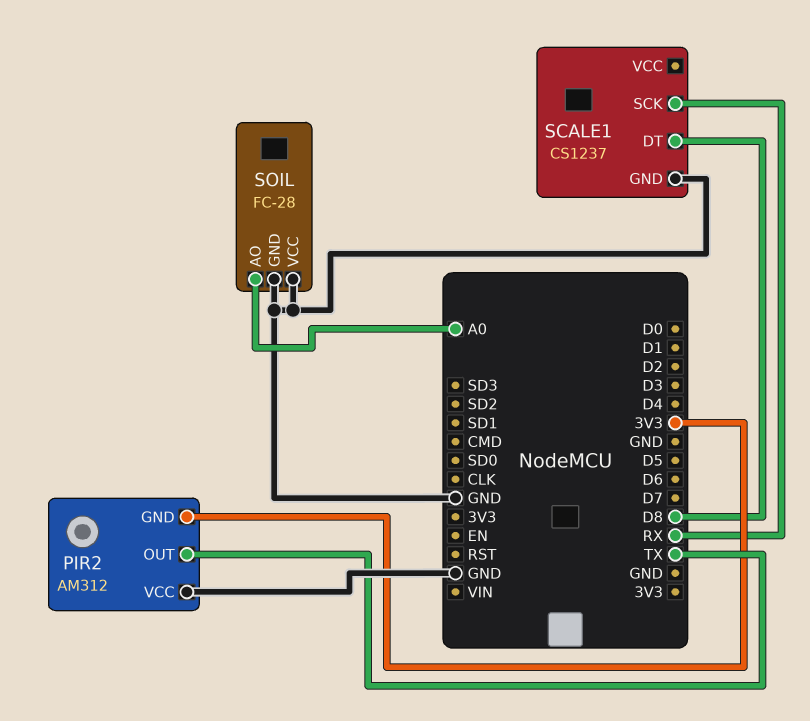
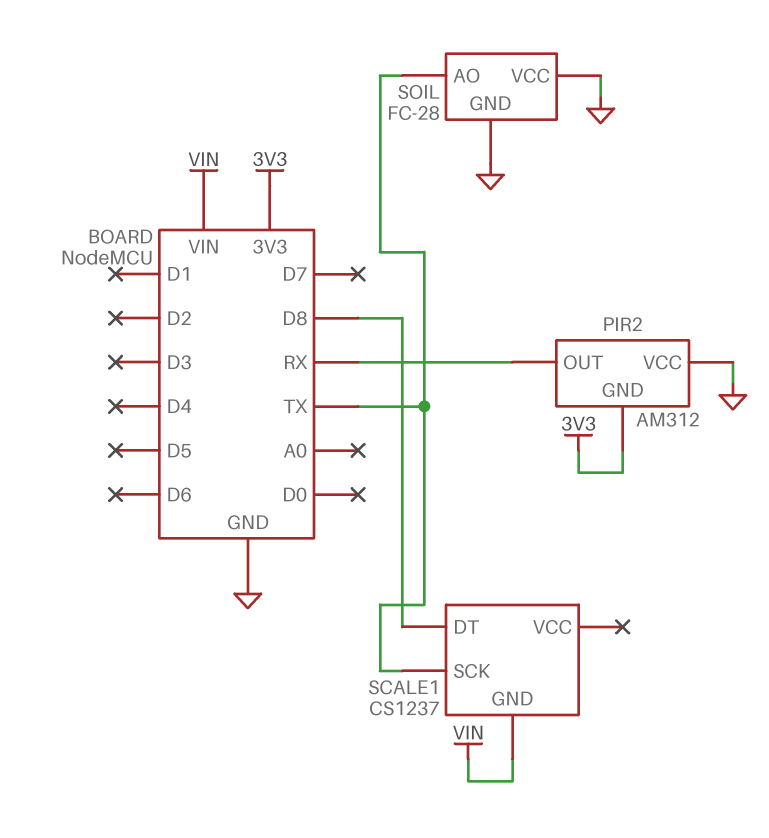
PIR2 pin OUT: TX -> RX
SCALE1 pin GND: GND -> VIN
SCALE1 pin SCK: RX -> TX
SOIL pin AO: A0 -> TX

